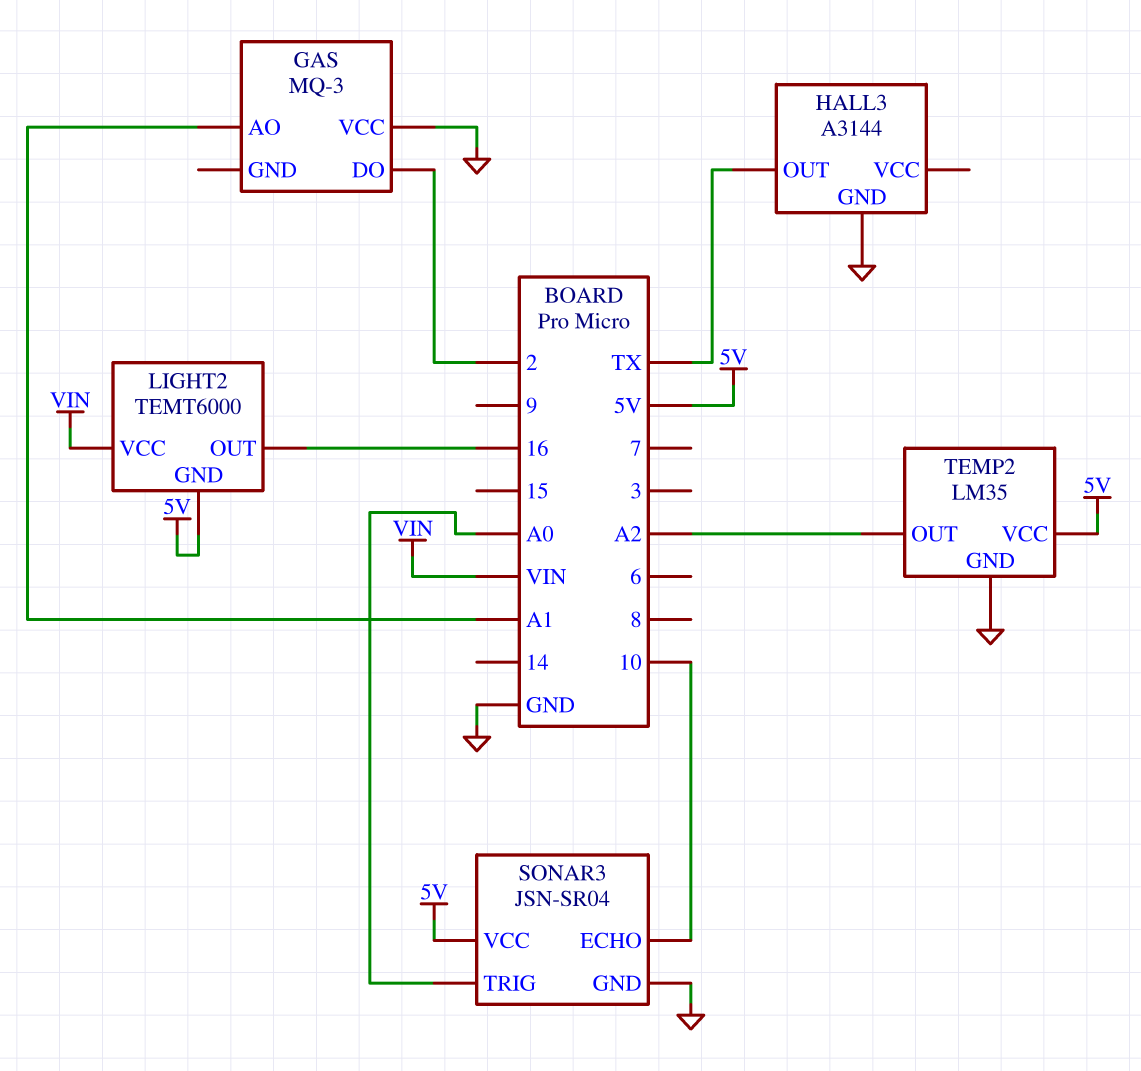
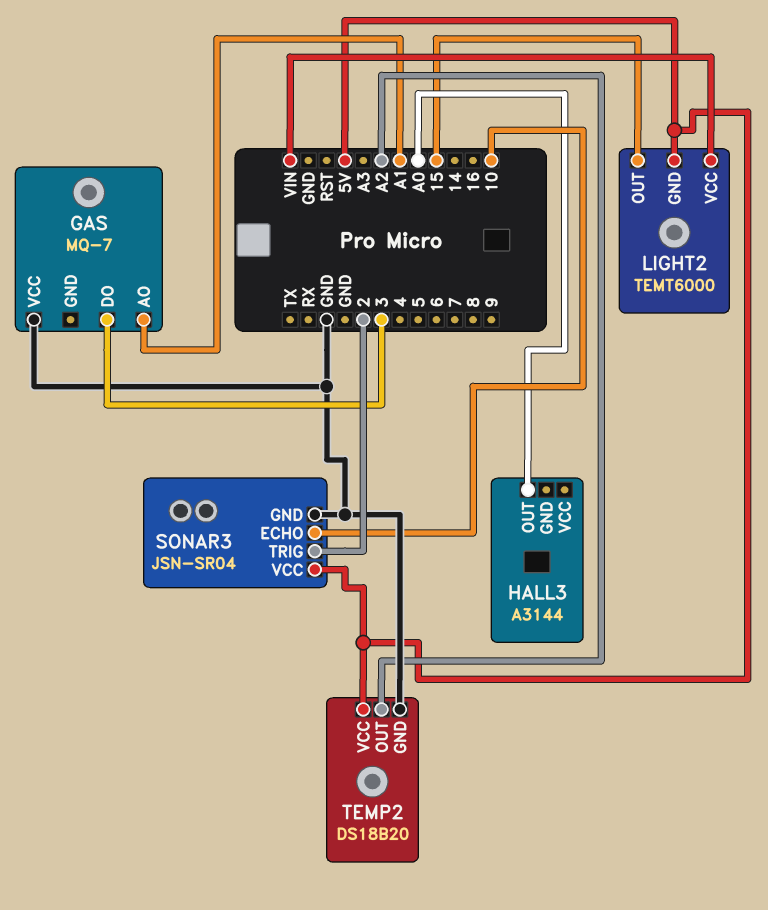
GAS: MQ-3 -> MQ-7
GAS pin DO: 2 -> 3
HALL3 pin GND: GND -> none
HALL3 pin OUT: TX -> A0
LIGHT2 pin OUT: 16 -> 15
SONAR3 pin TRIG: A0 -> 2
TEMP2: LM35 -> DS18B20

